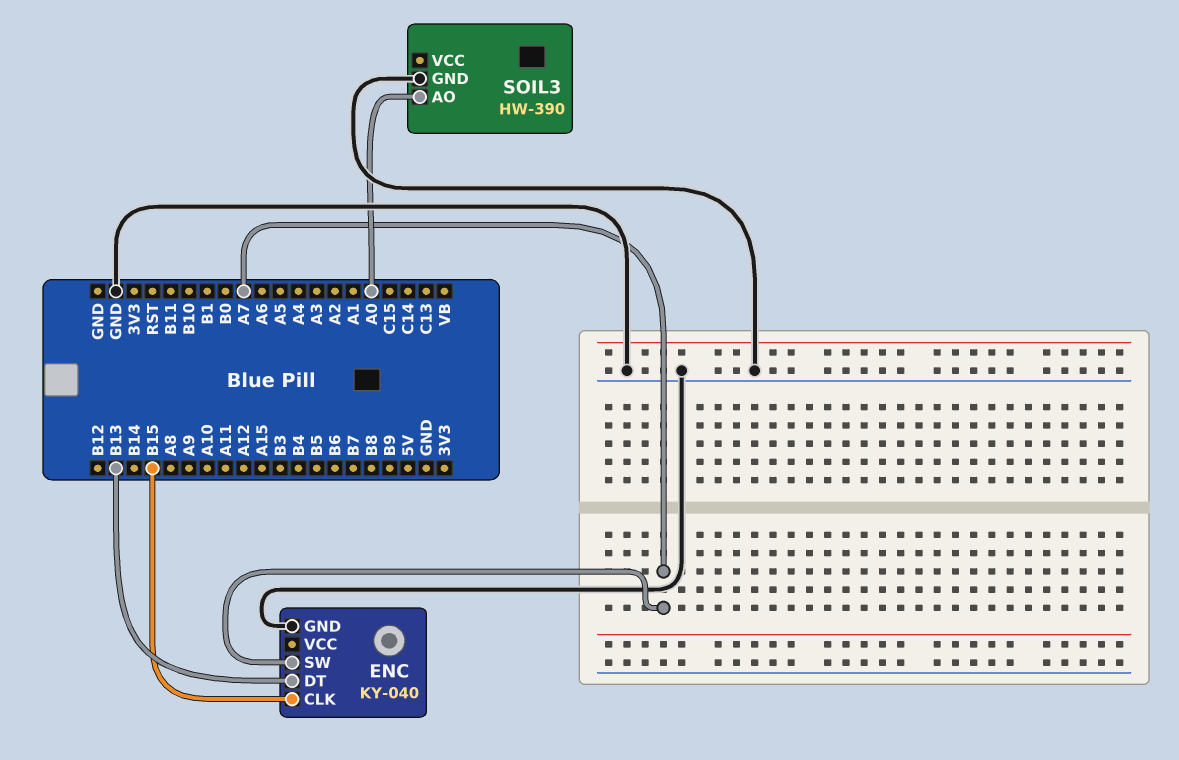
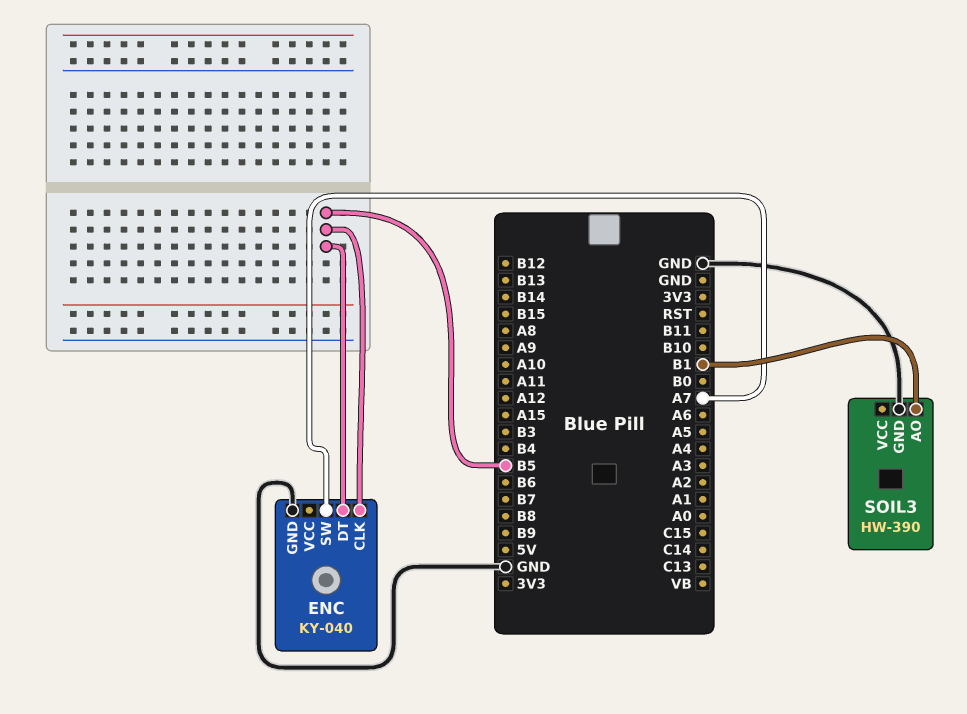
ENC pin CLK: B15 -> B5
ENC pin DT: B13 -> B5
SOIL3 pin AO: A0 -> B1

